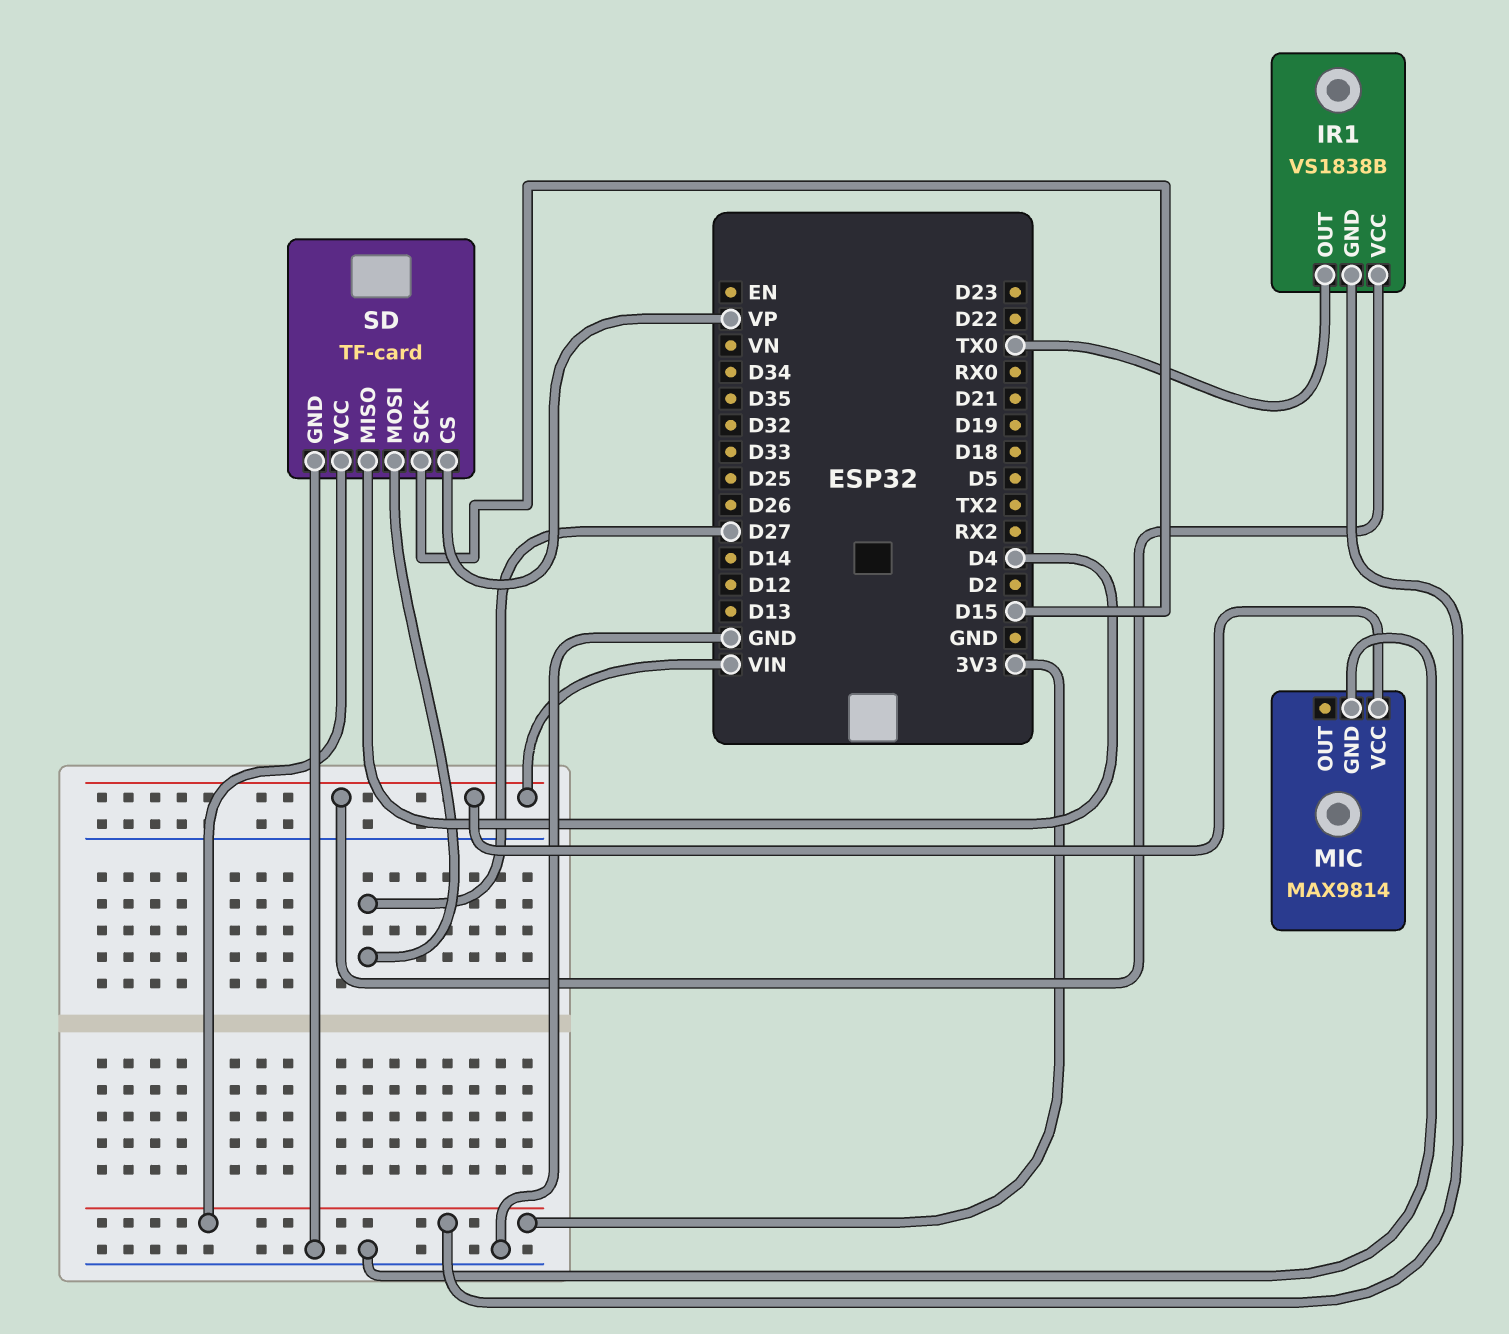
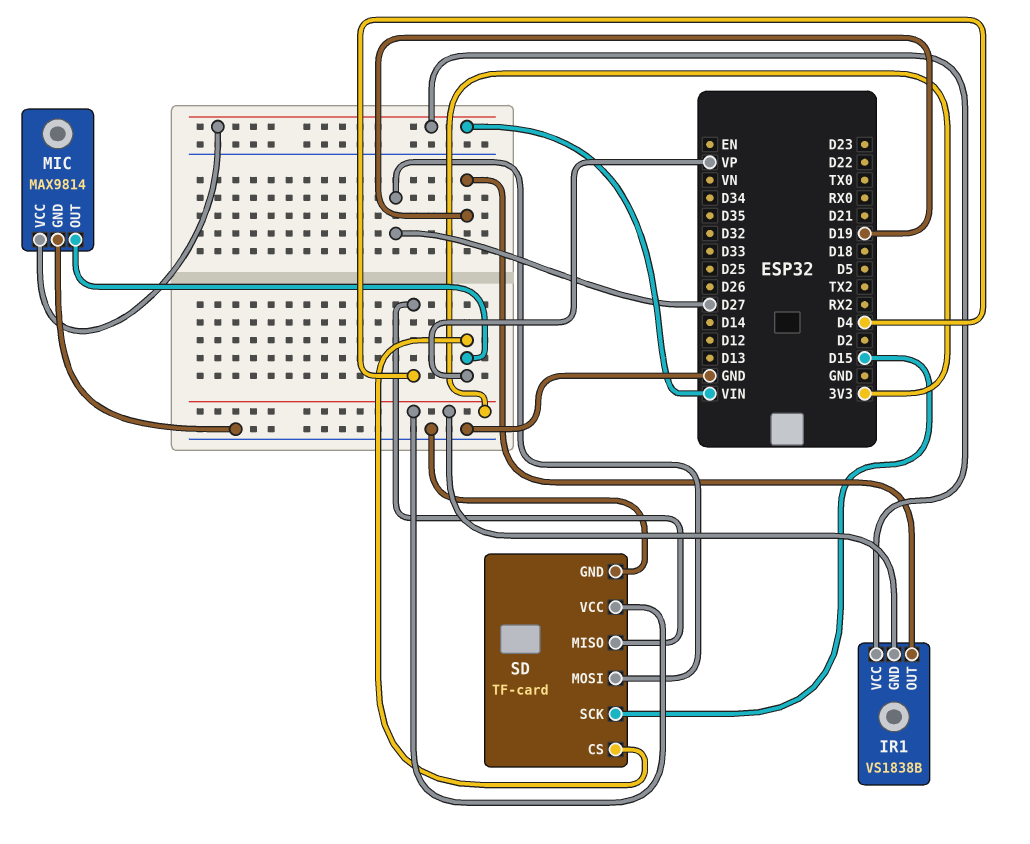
IR1 pin OUT: TX0 -> D19
MIC pin OUT: none -> VP

